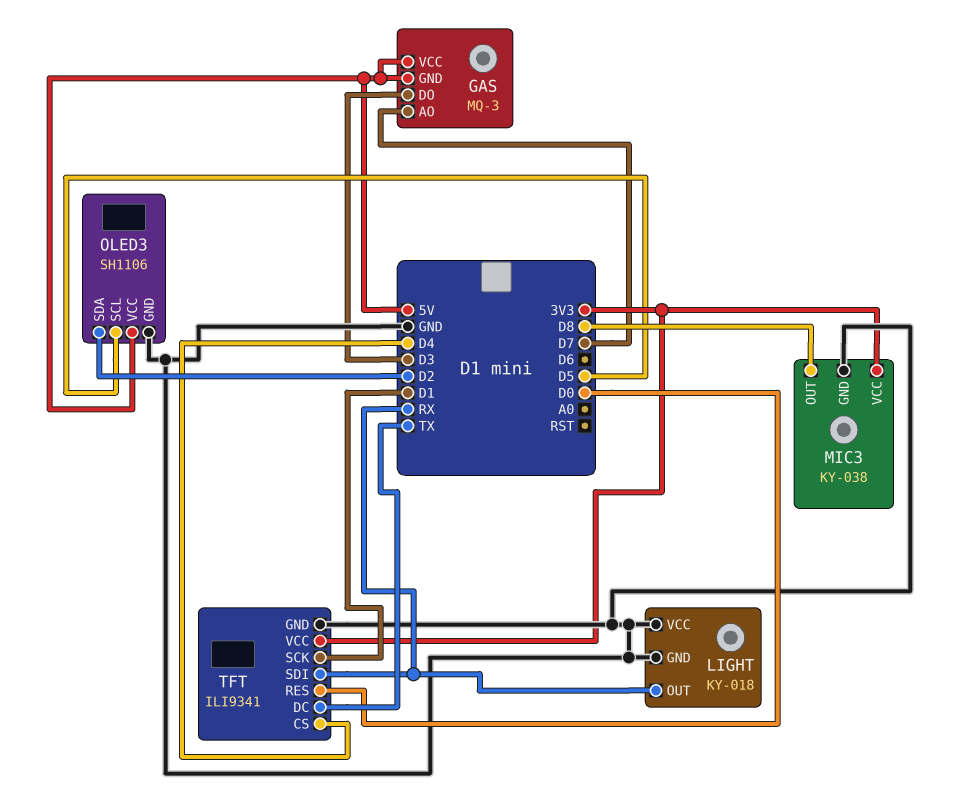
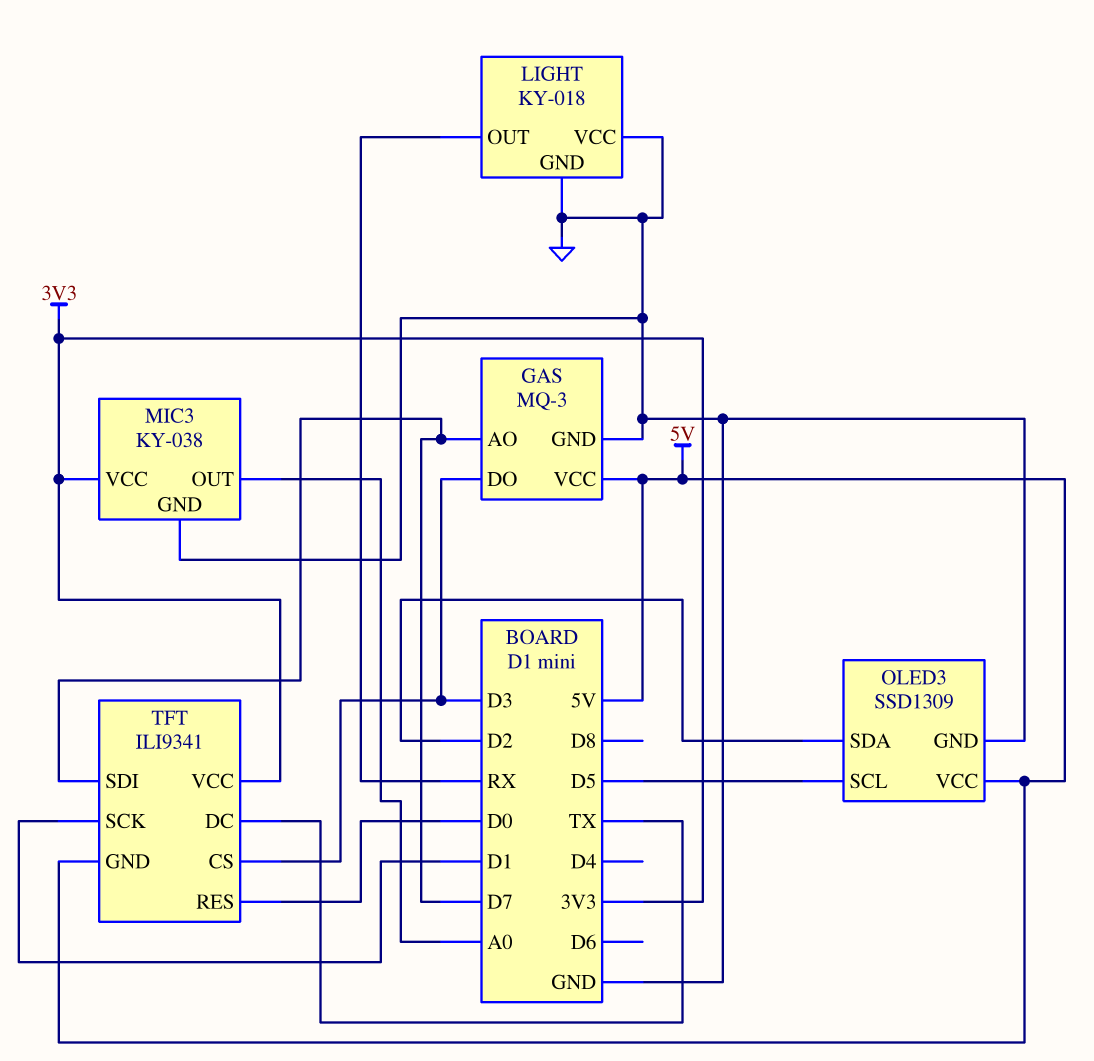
GAS pin GND: 5V -> GND
MIC3 pin OUT: D8 -> A0
OLED3: SH1106 -> SSD1309
TFT pin CS: D4 -> D3
TFT pin GND: GND -> 5V
TFT pin SDI: RX -> D7

